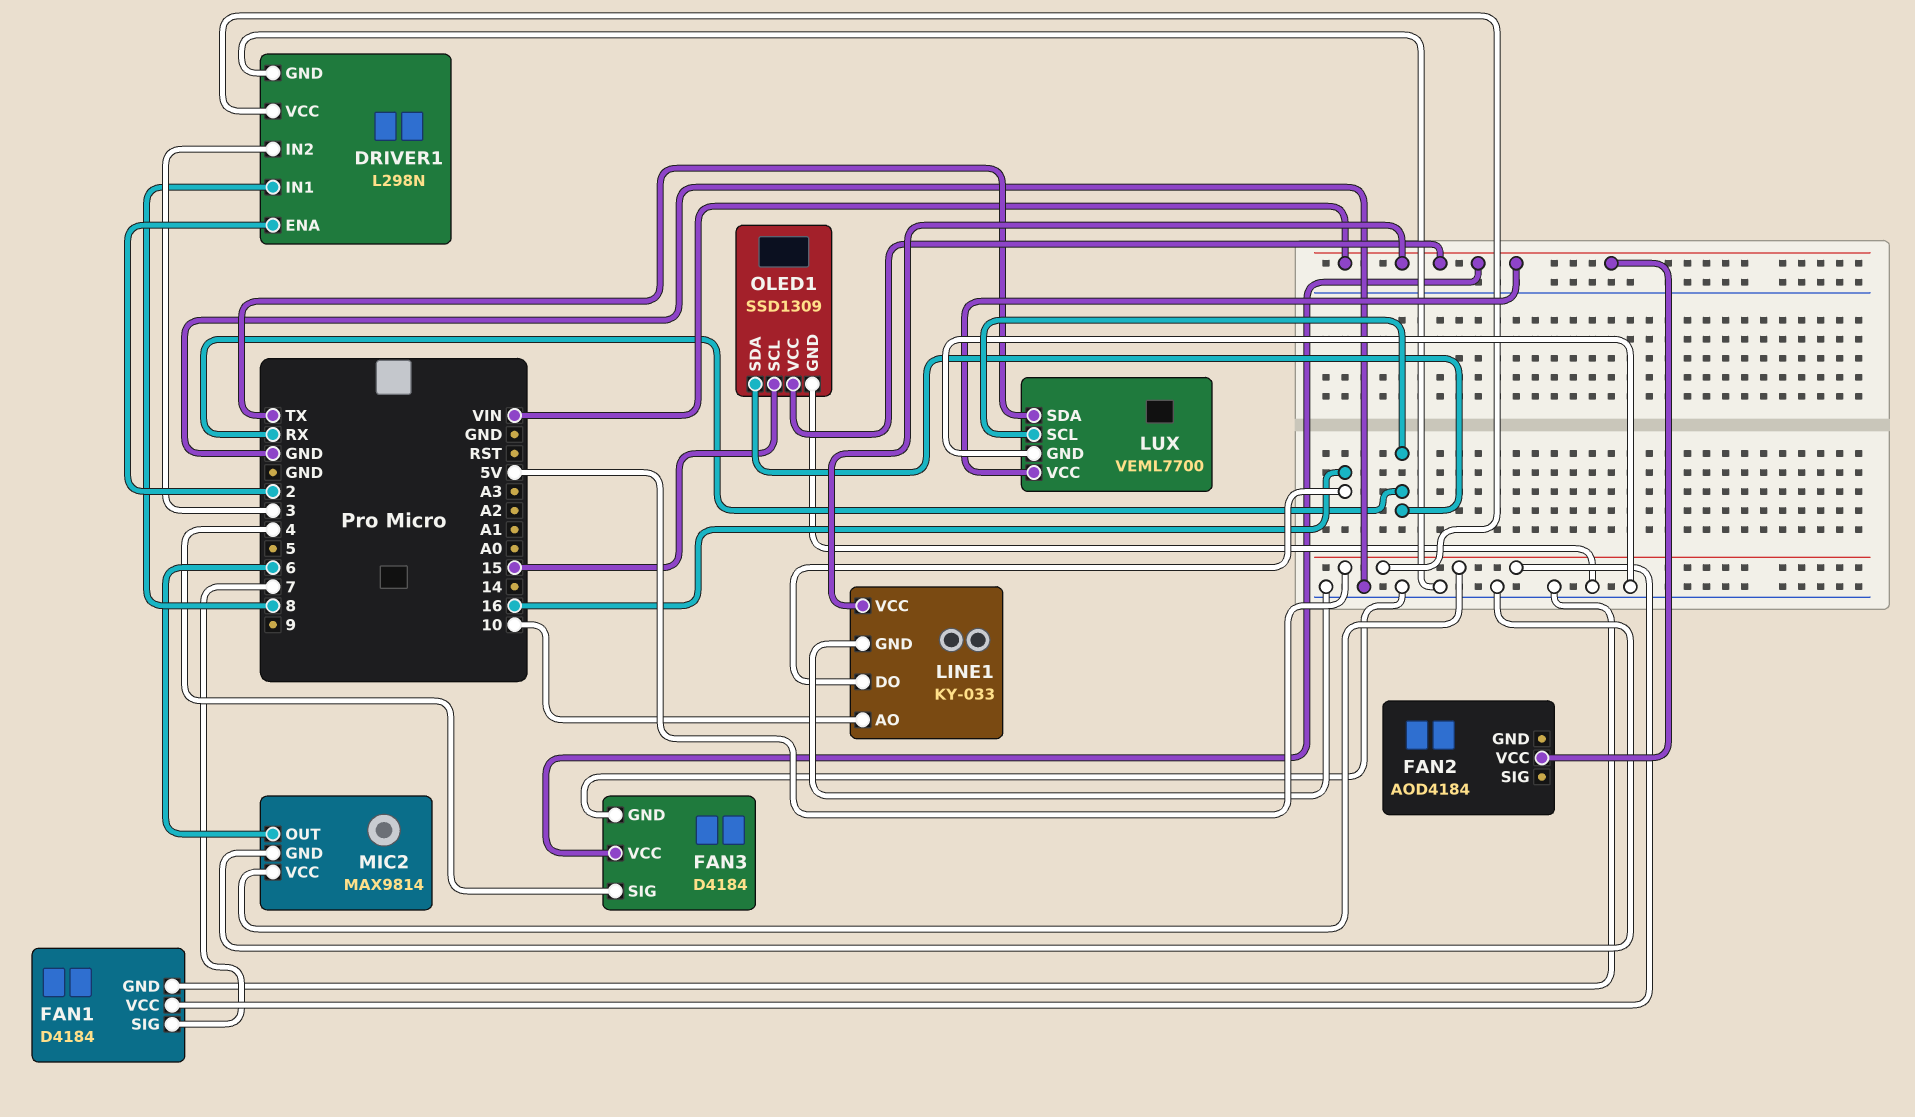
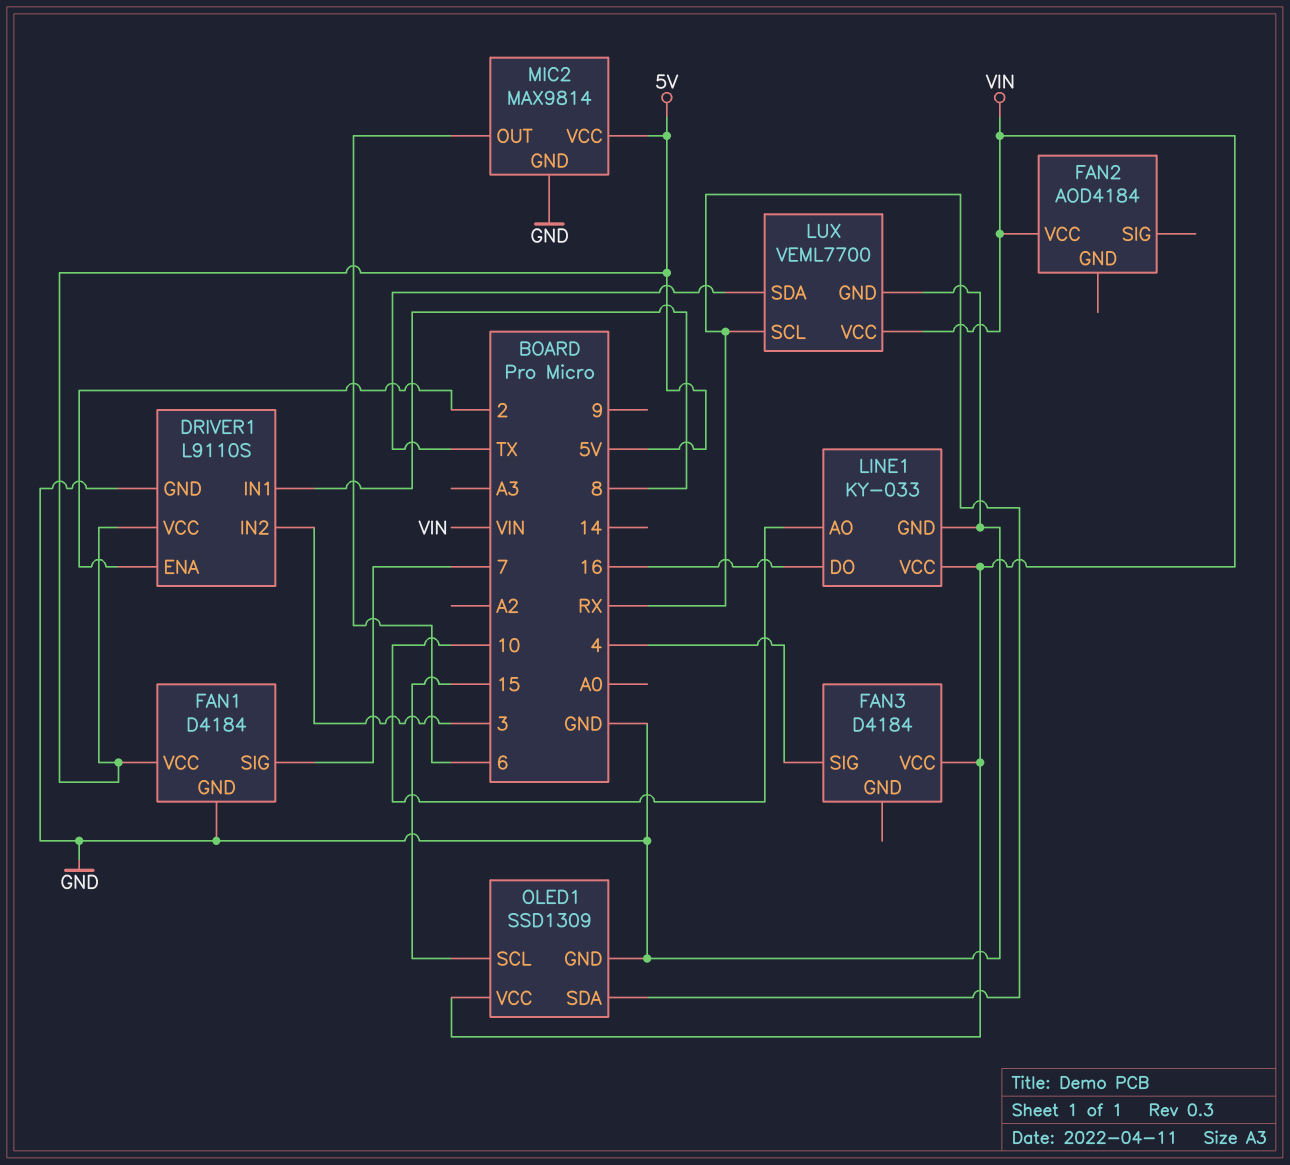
DRIVER1: L298N -> L9110S
FAN3 pin GND: GND -> none

